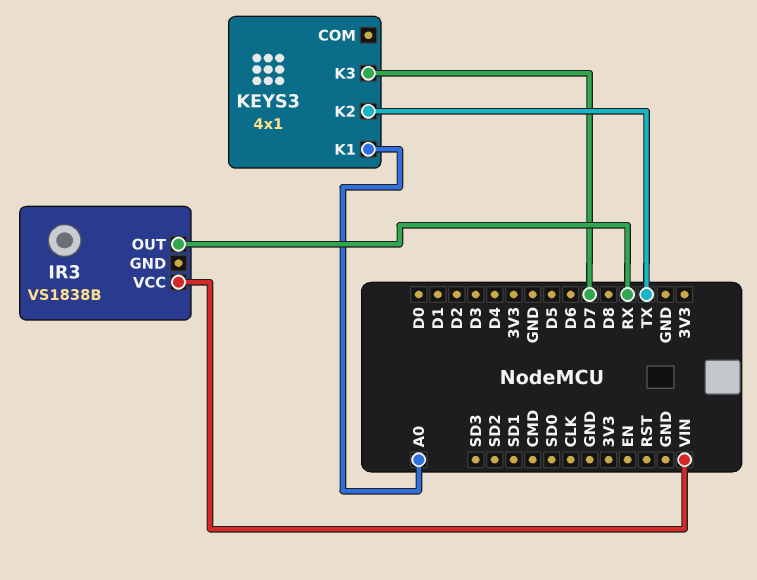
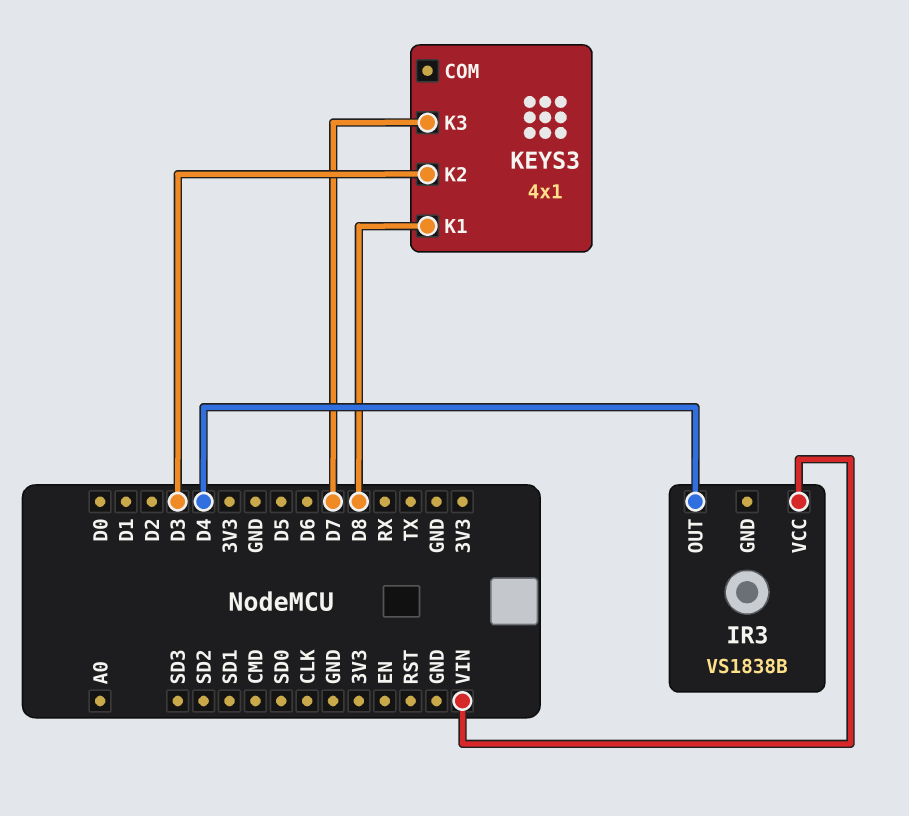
IR3 pin OUT: RX -> D4
KEYS3 pin K1: A0 -> D8
KEYS3 pin K2: TX -> D3

